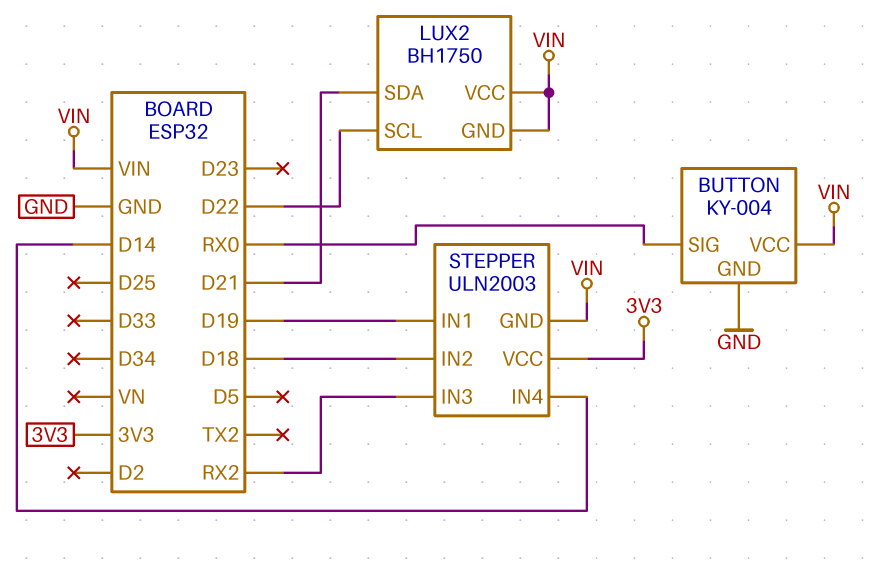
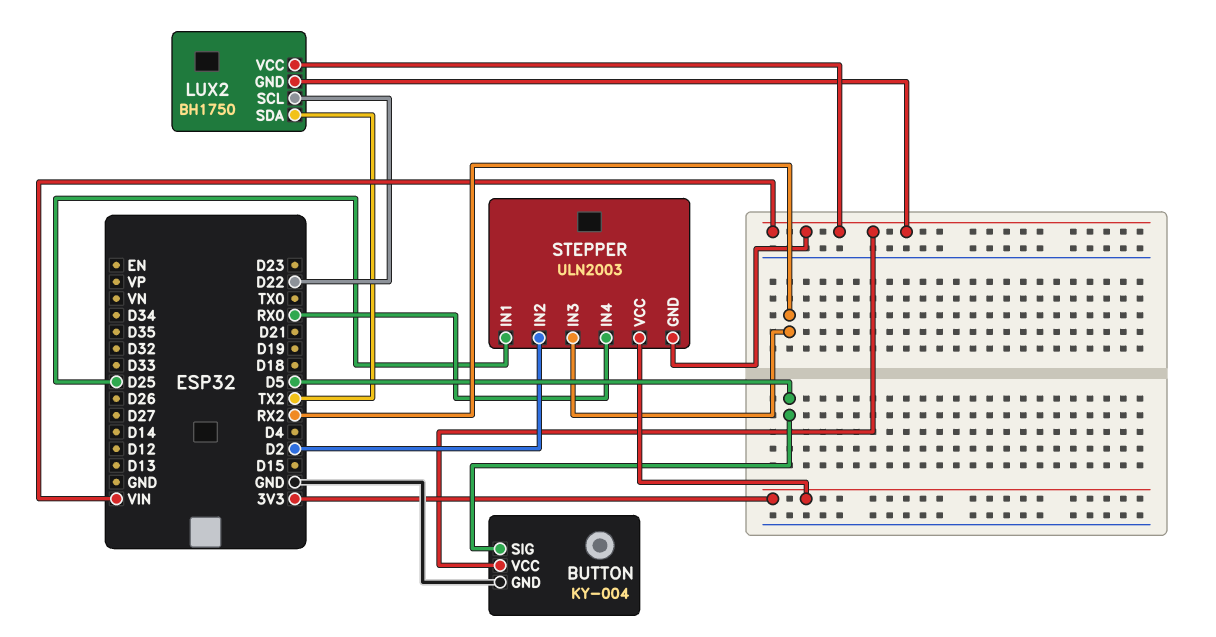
BUTTON pin SIG: RX0 -> D5
LUX2 pin SDA: D21 -> TX2
STEPPER pin IN1: D19 -> D25
STEPPER pin IN2: D18 -> D2
STEPPER pin IN4: D14 -> RX0

